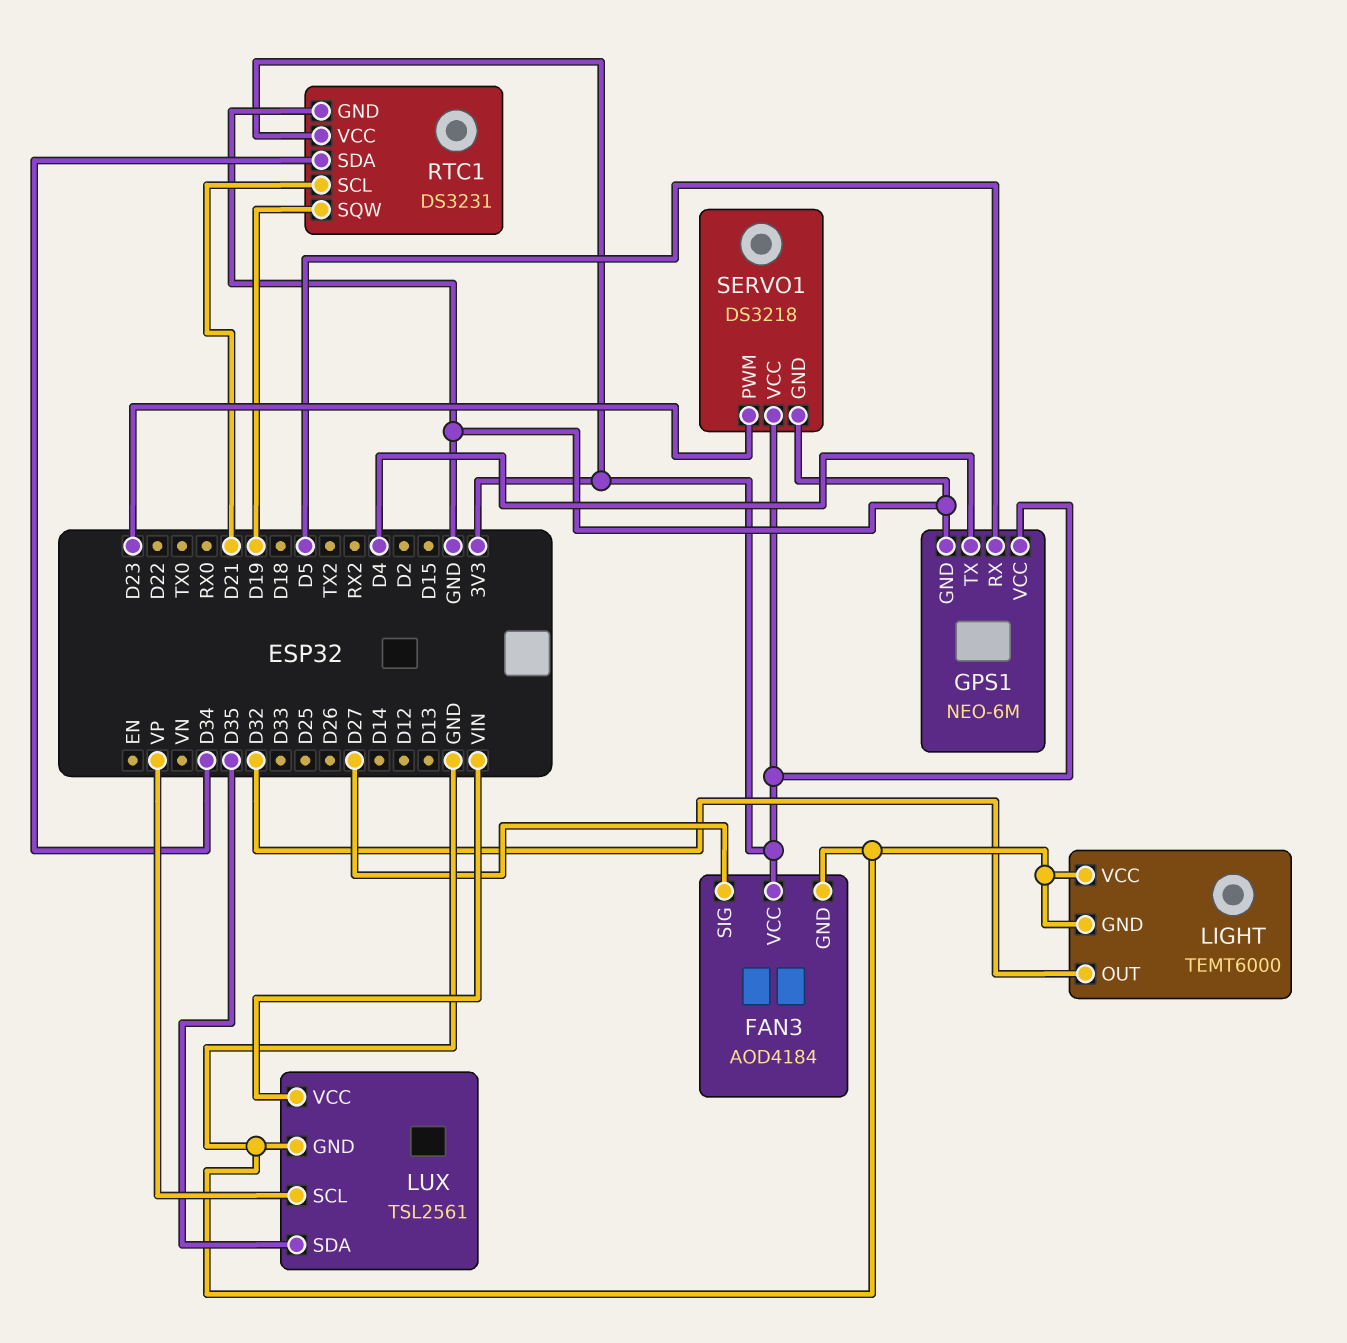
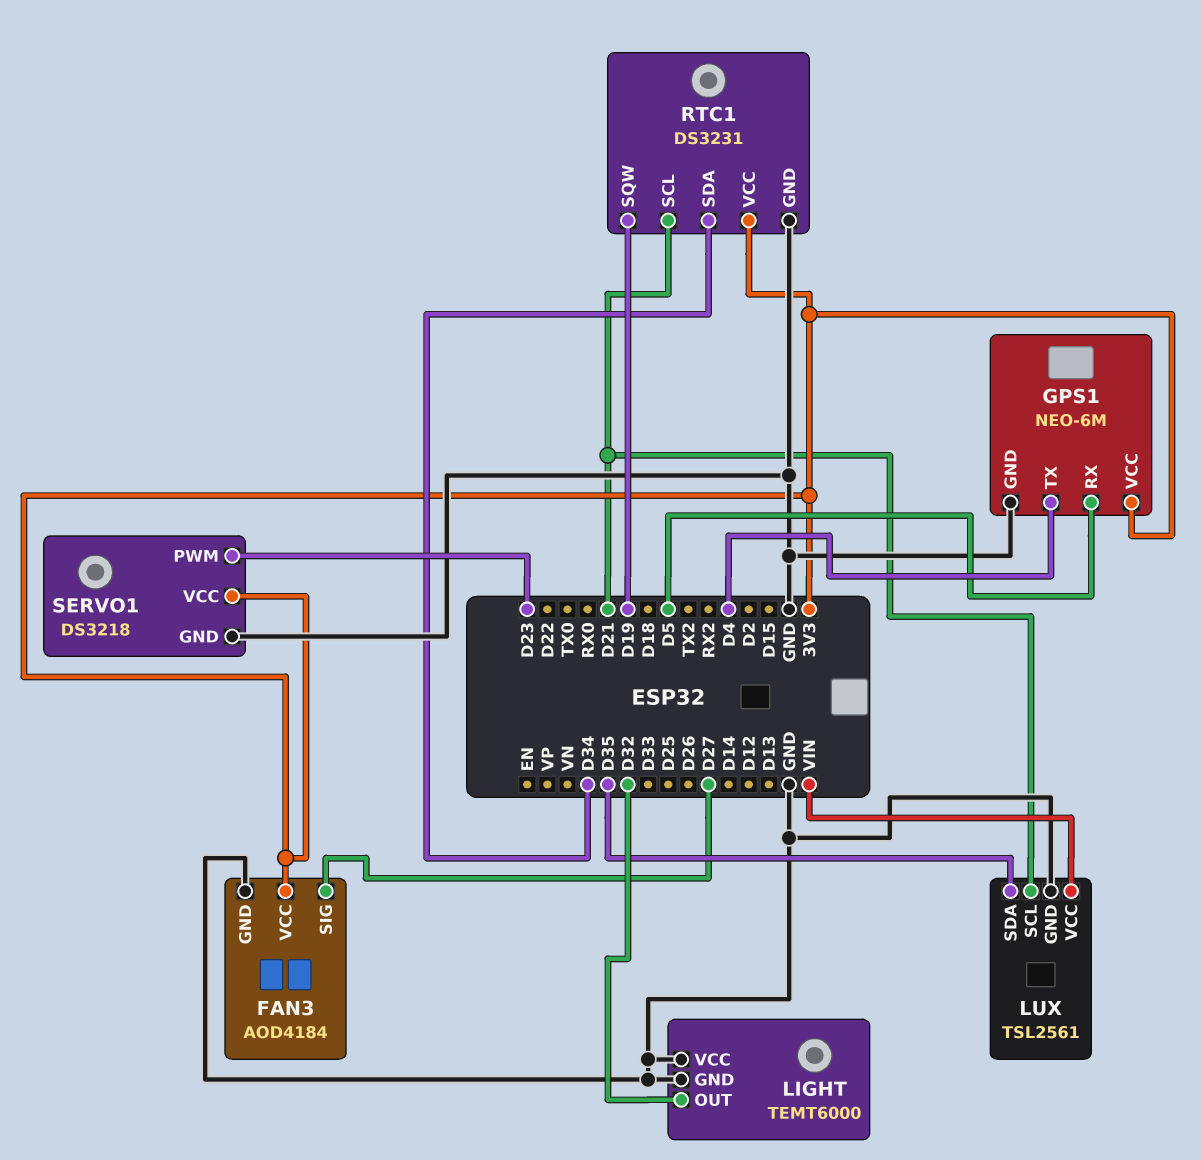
LUX pin SCL: VP -> D21

